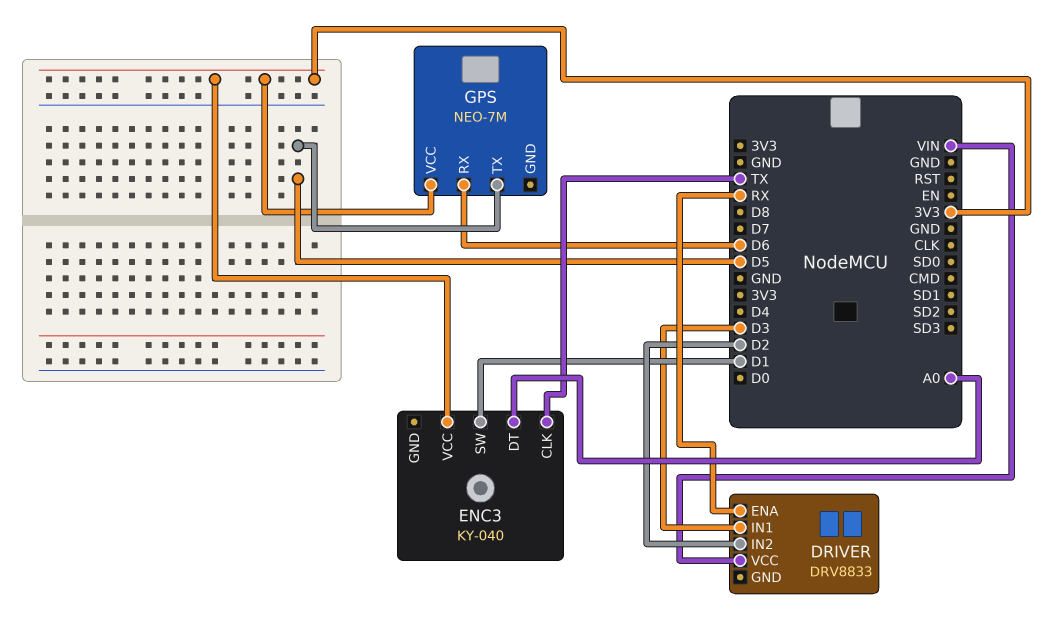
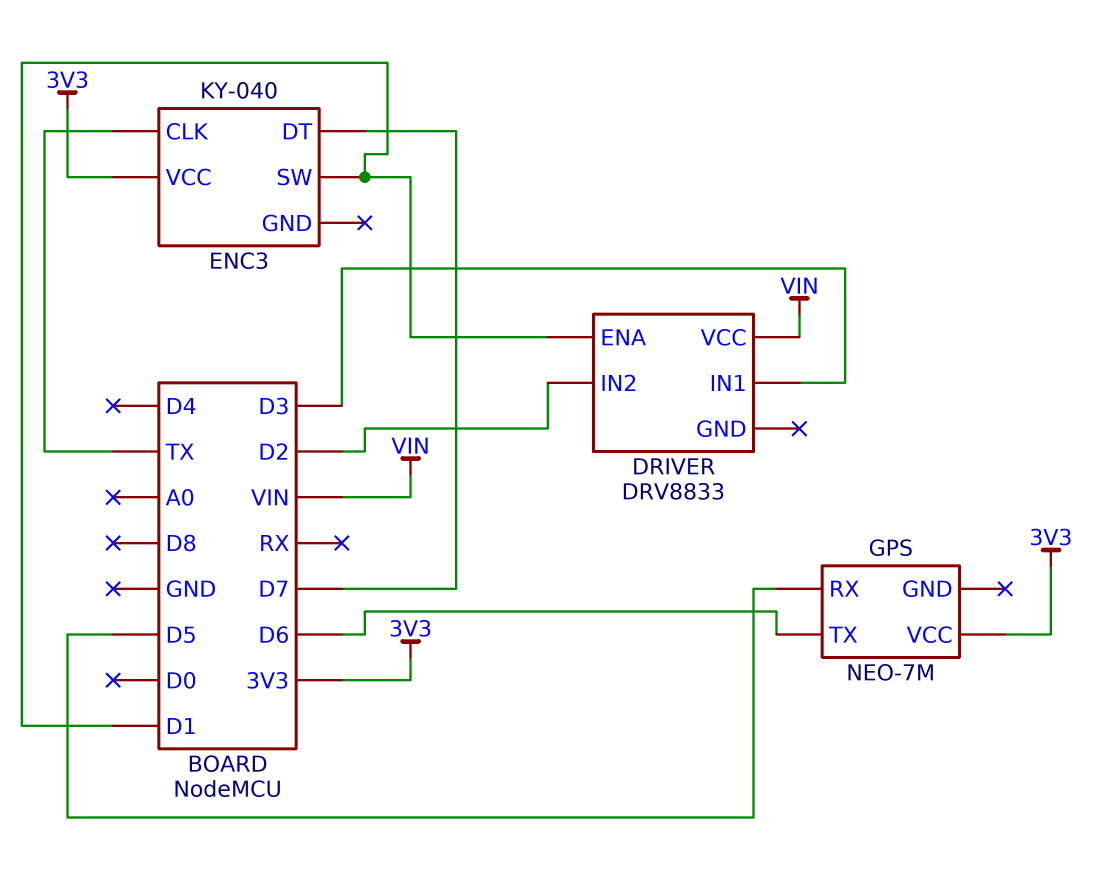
DRIVER pin ENA: RX -> D1
ENC3 pin DT: A0 -> D7
GPS pin RX: D6 -> D5
GPS pin TX: D5 -> D6

